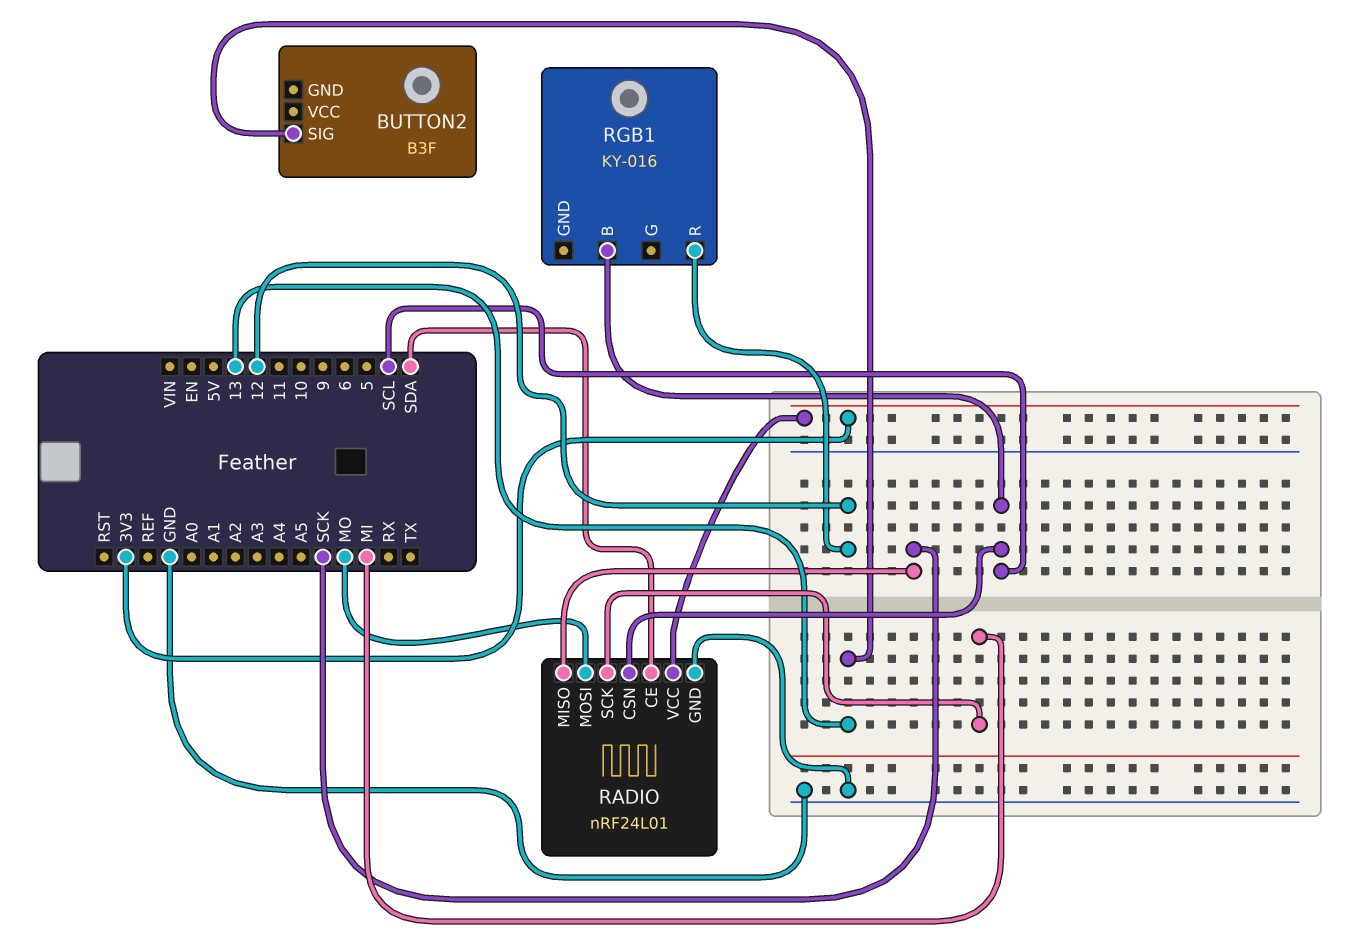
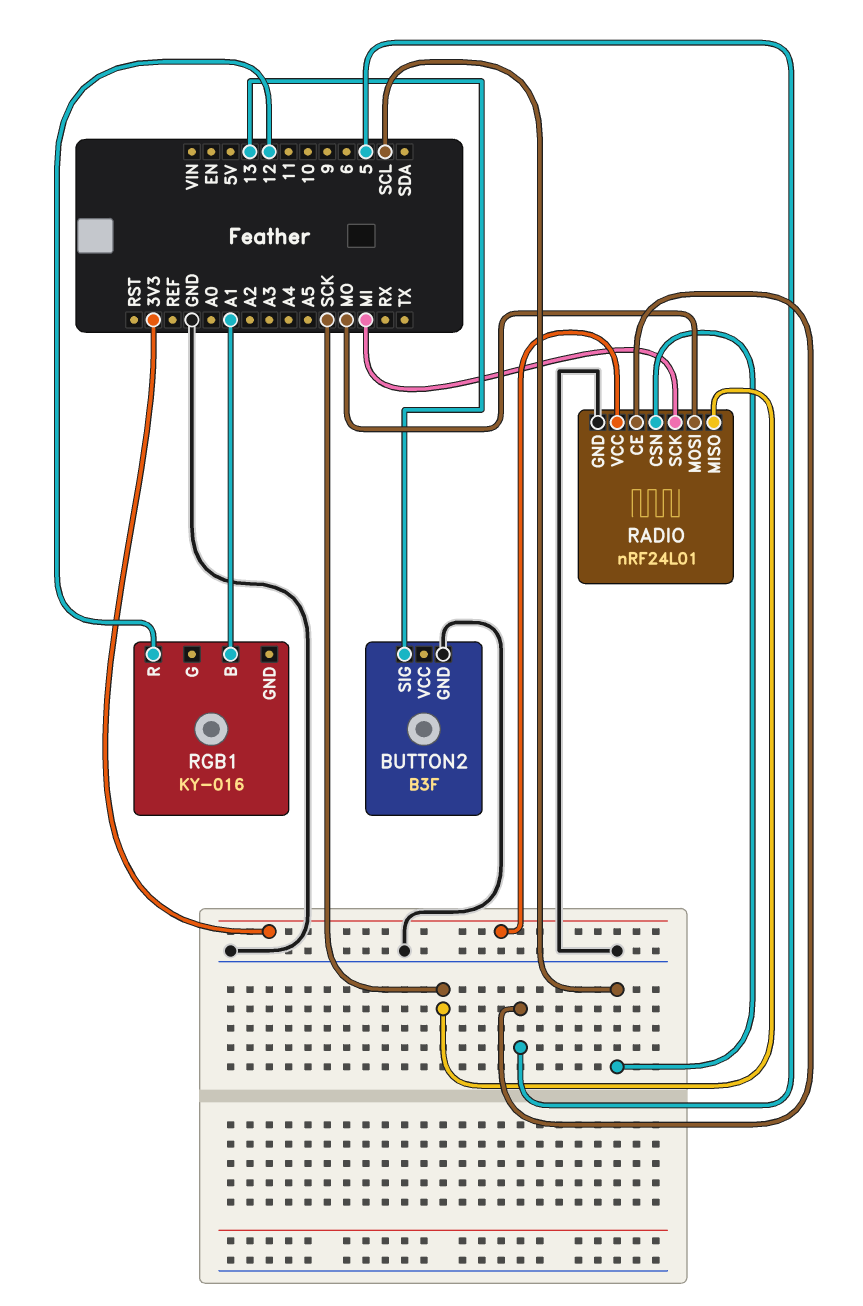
BUTTON2 pin GND: none -> GND
RADIO pin CE: SDA -> 5
RGB1 pin B: SCL -> A1

